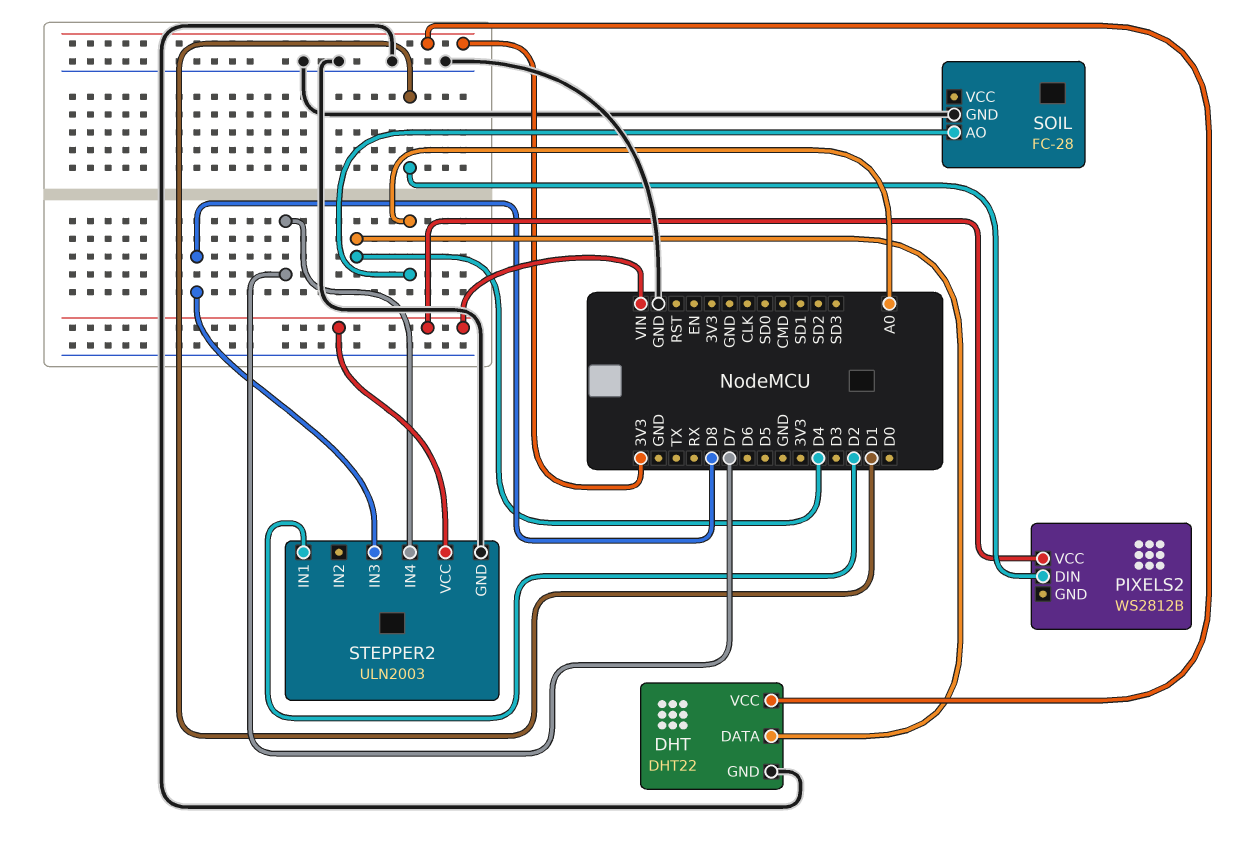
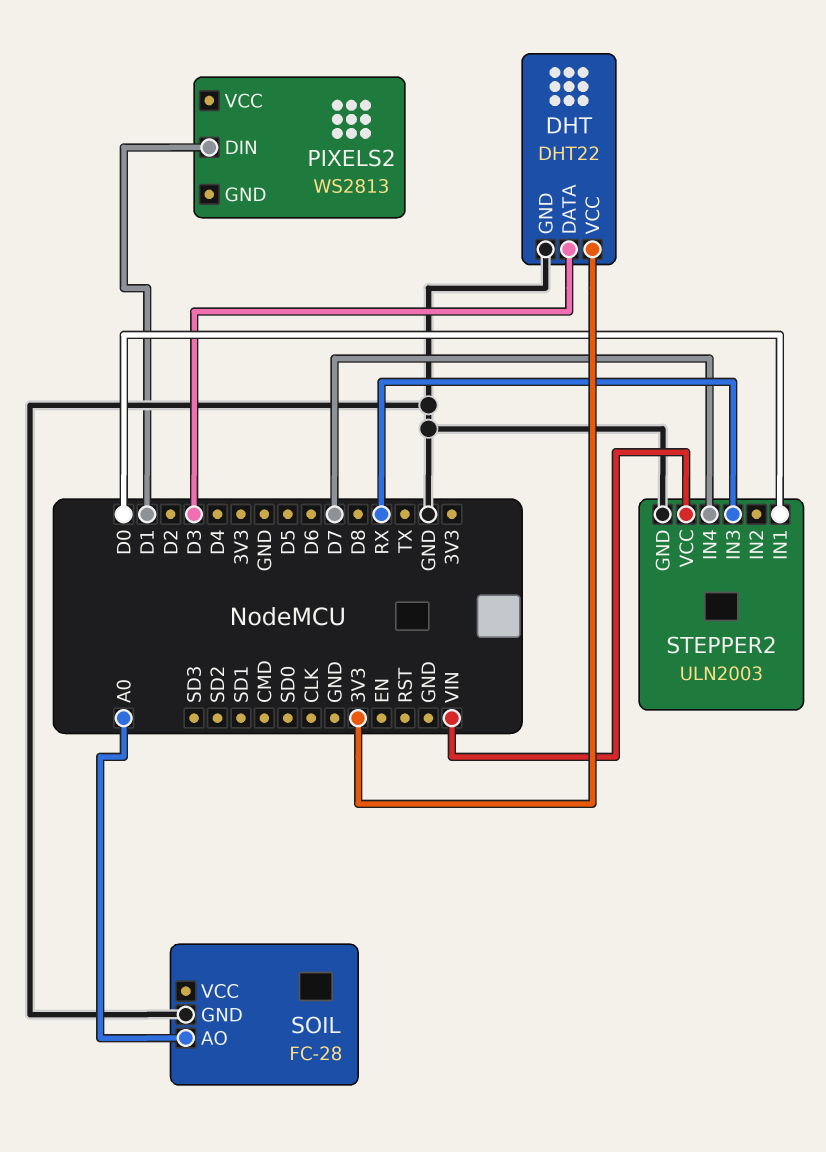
DHT pin DATA: D4 -> D3
PIXELS2: WS2812B -> WS2813
PIXELS2 pin VCC: VIN -> none
STEPPER2 pin IN1: D2 -> D0
STEPPER2 pin IN3: D8 -> RX

